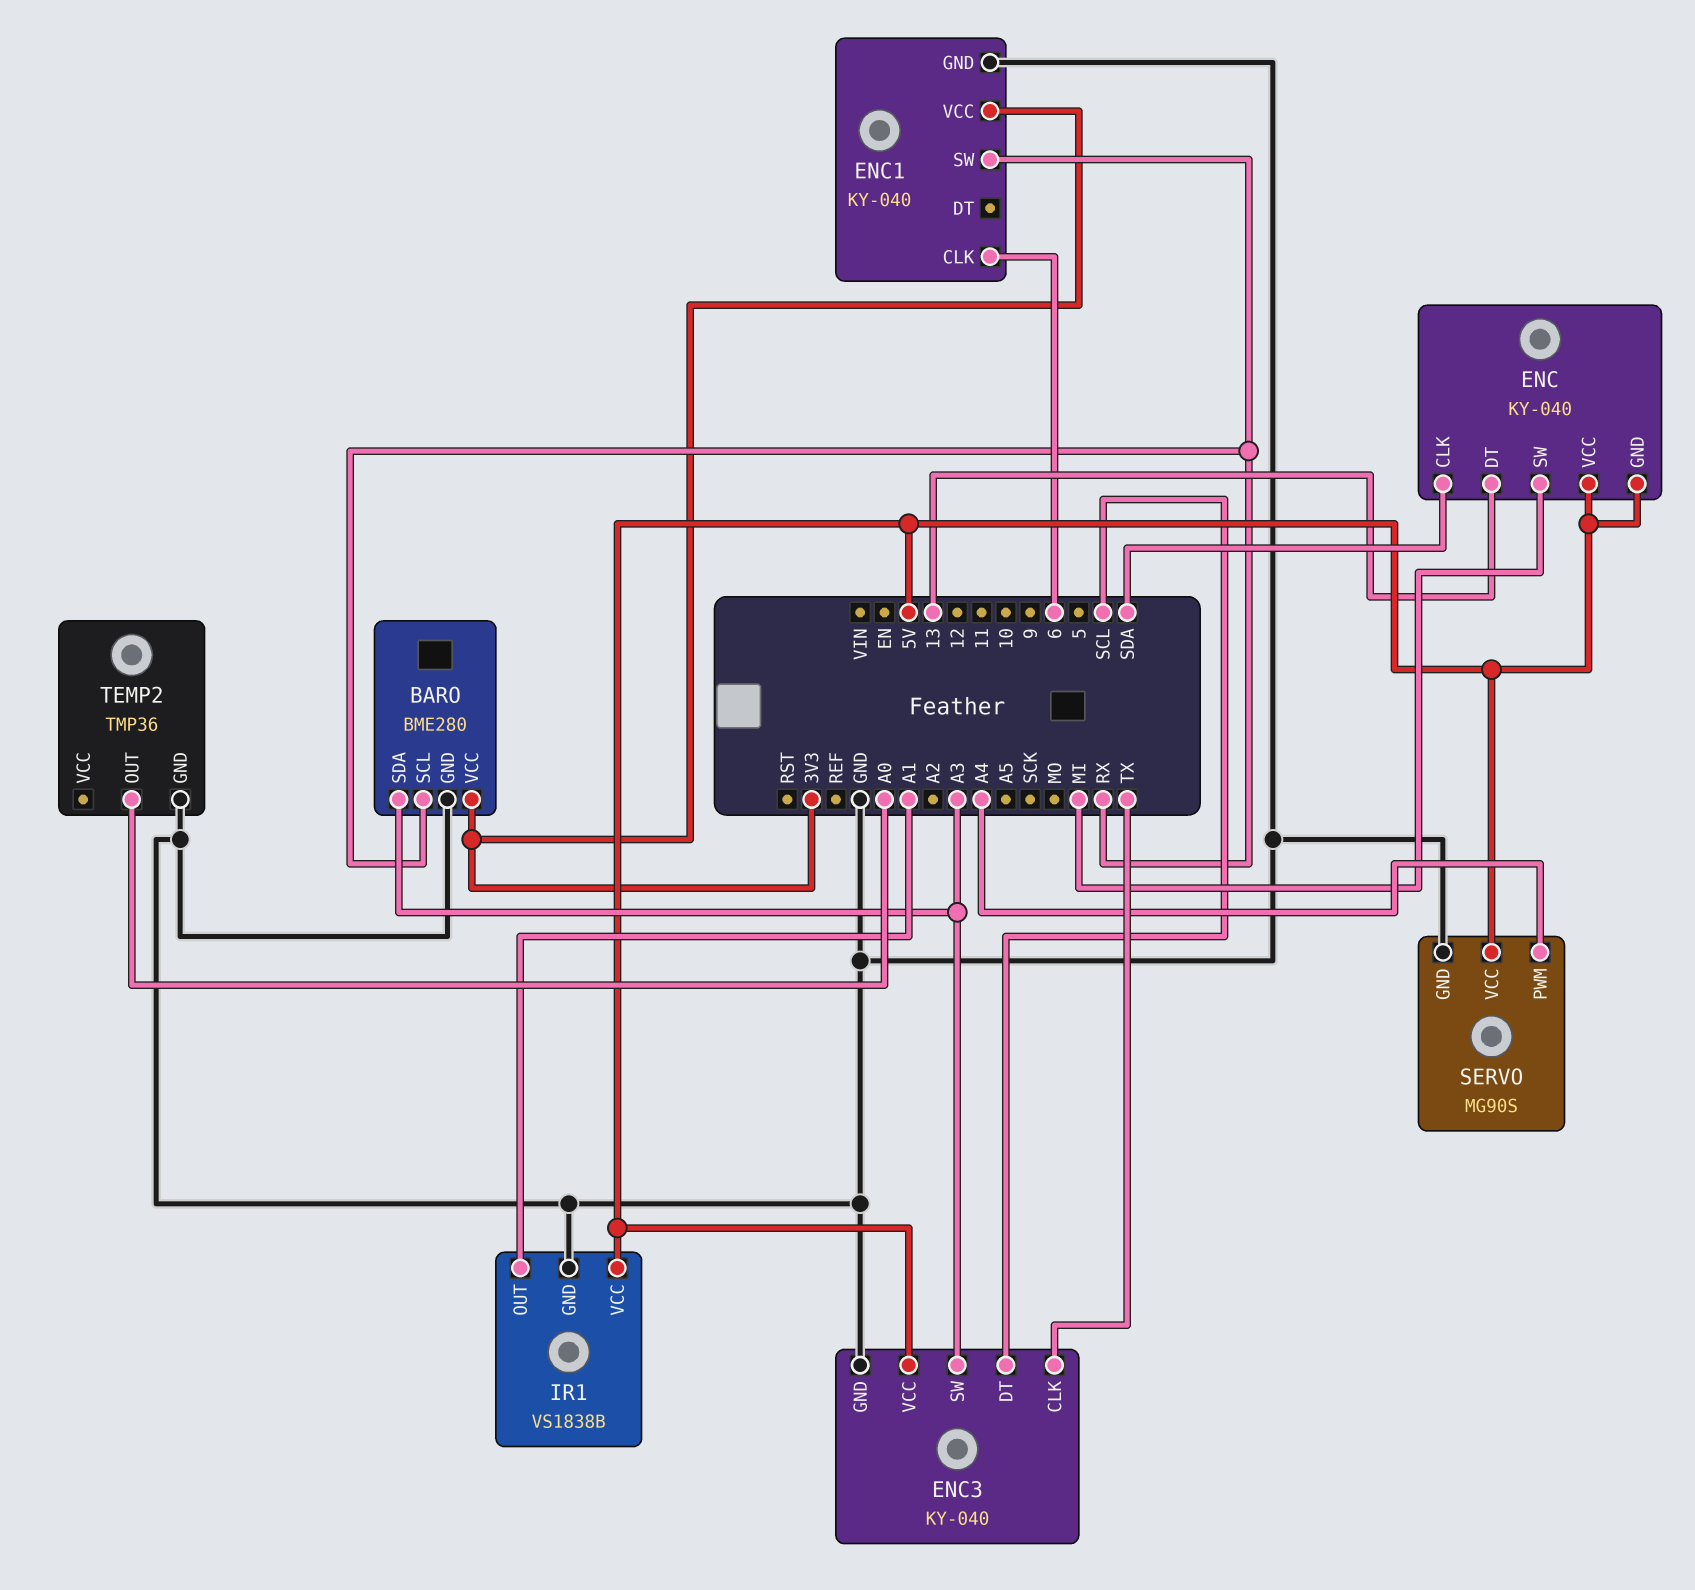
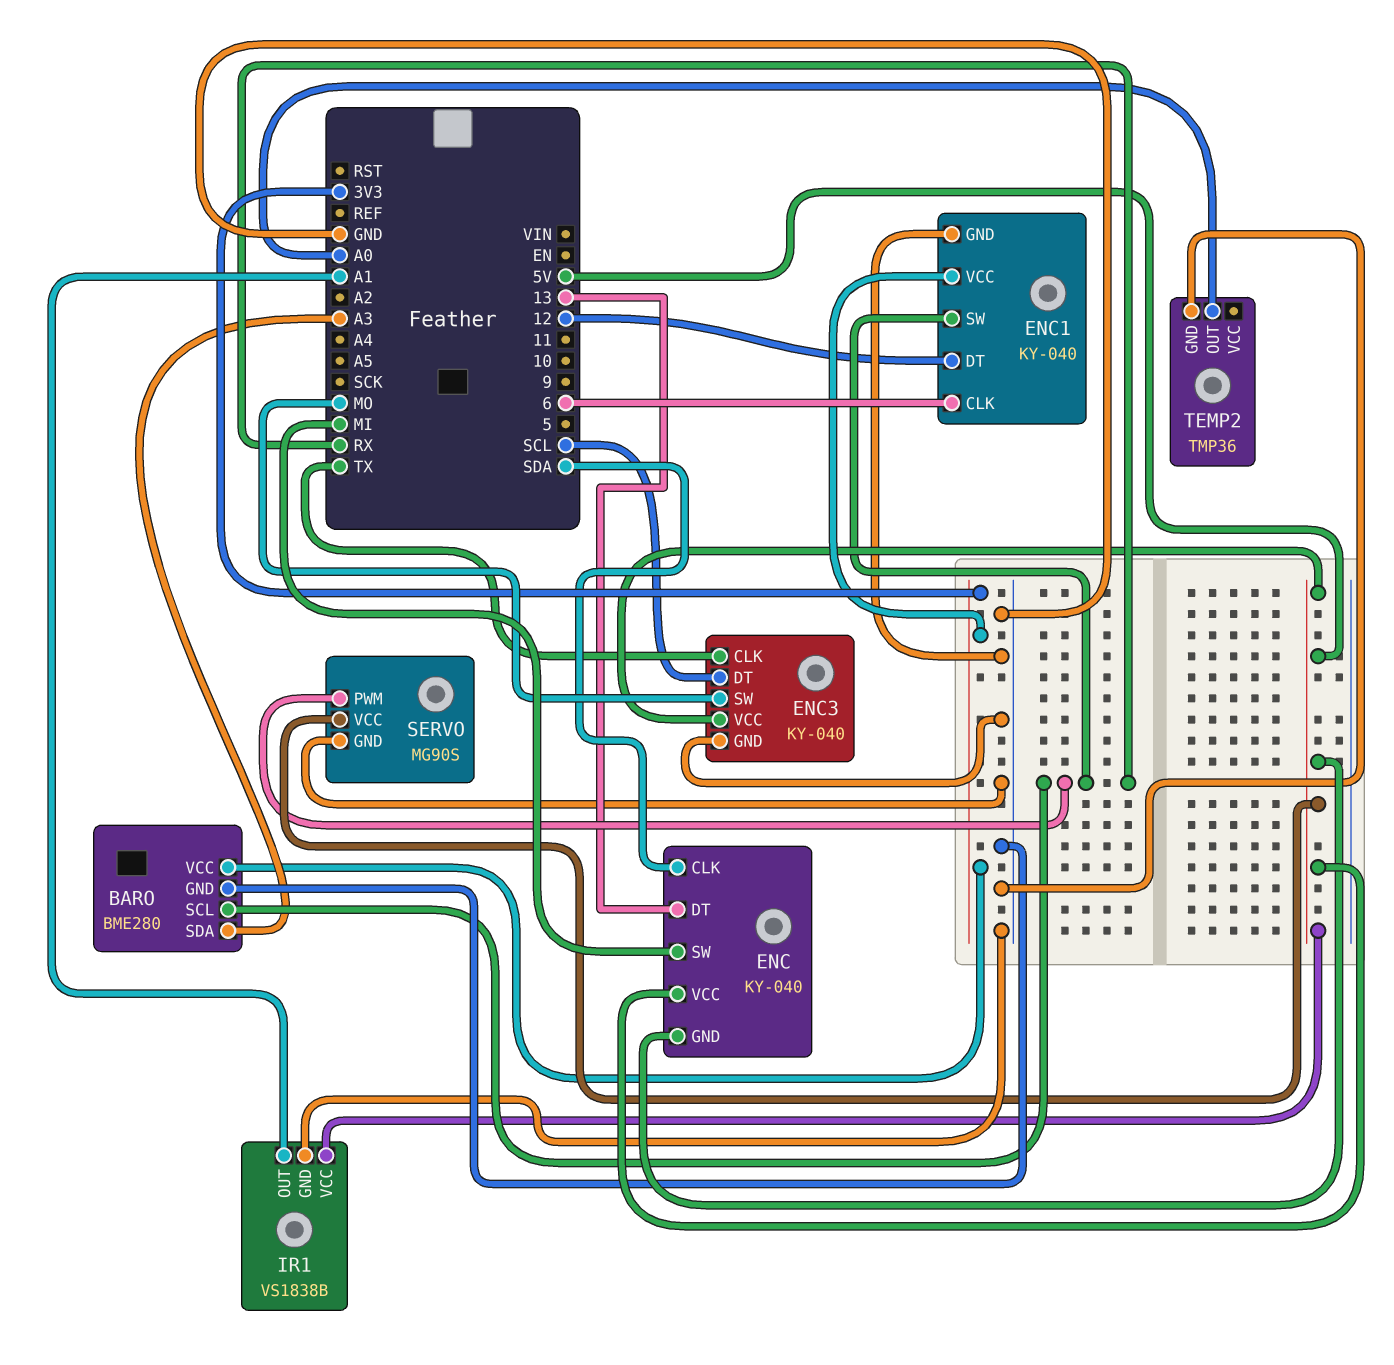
ENC1 pin DT: none -> 12
ENC3 pin SW: A3 -> MO
SERVO pin PWM: A4 -> RX

